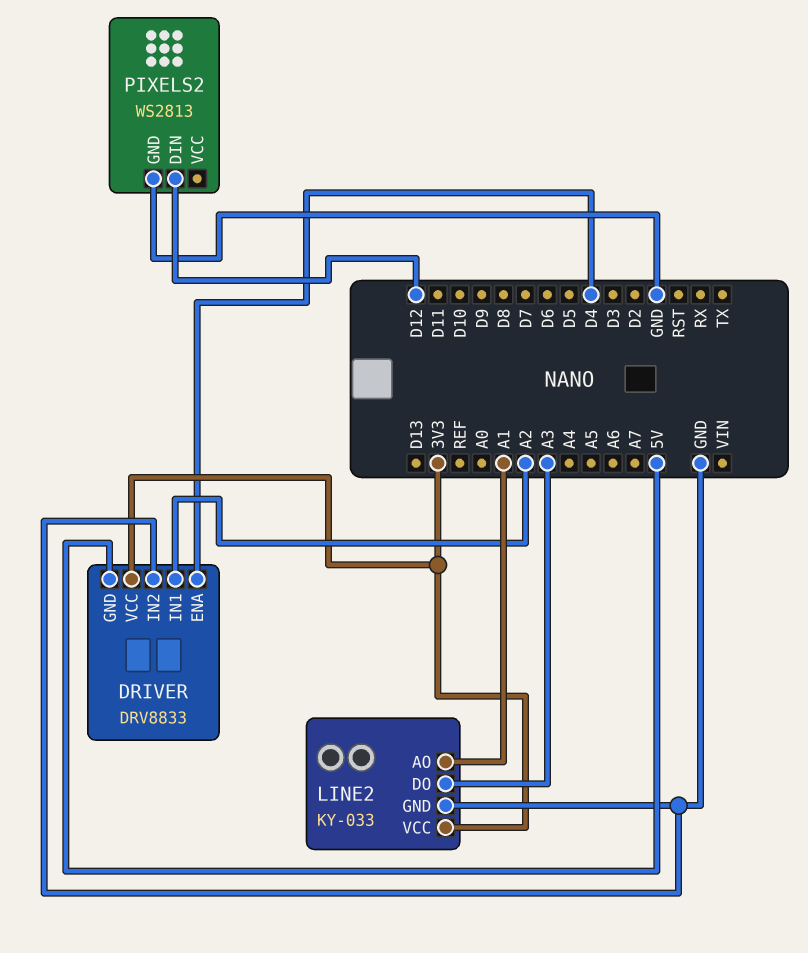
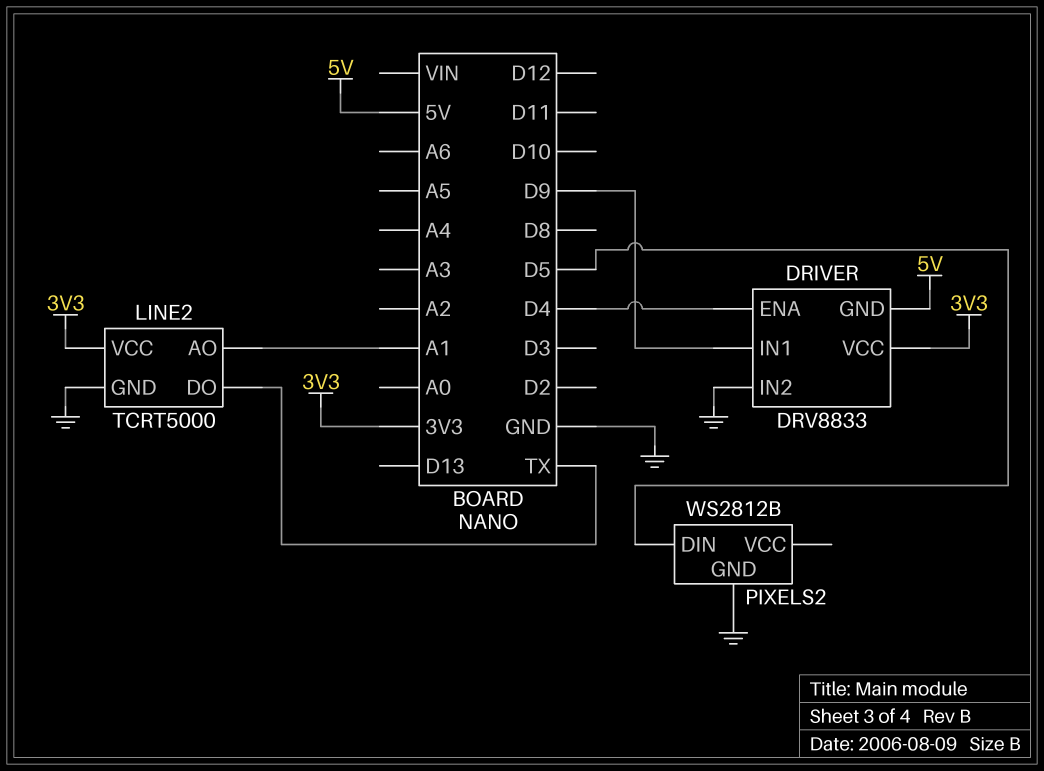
DRIVER pin IN1: A2 -> D9
LINE2: KY-033 -> TCRT5000
LINE2 pin DO: A3 -> TX
PIXELS2: WS2813 -> WS2812B
PIXELS2 pin DIN: D12 -> D5

